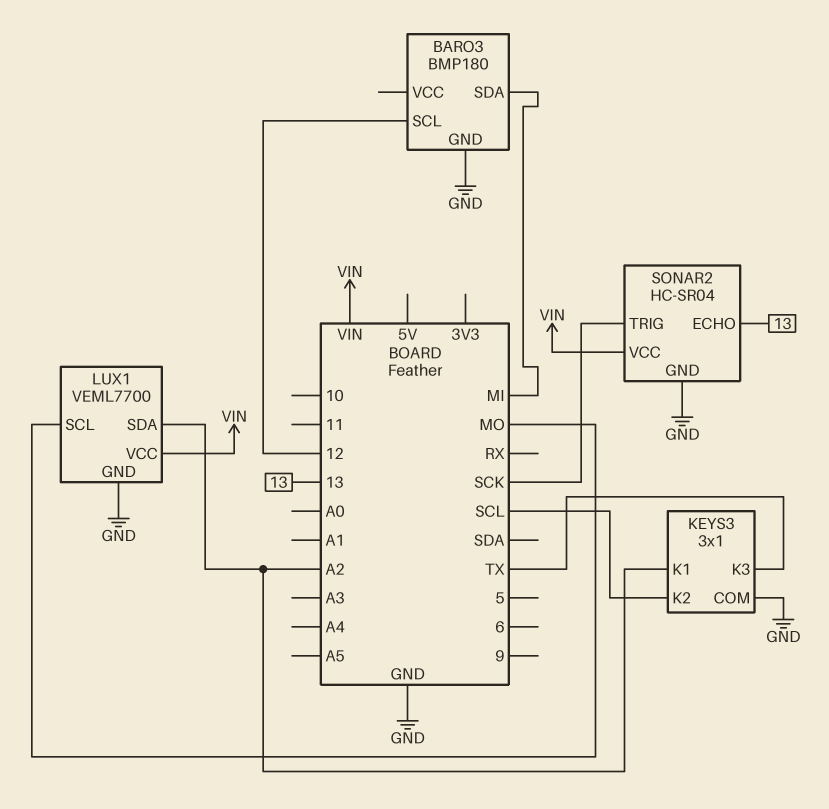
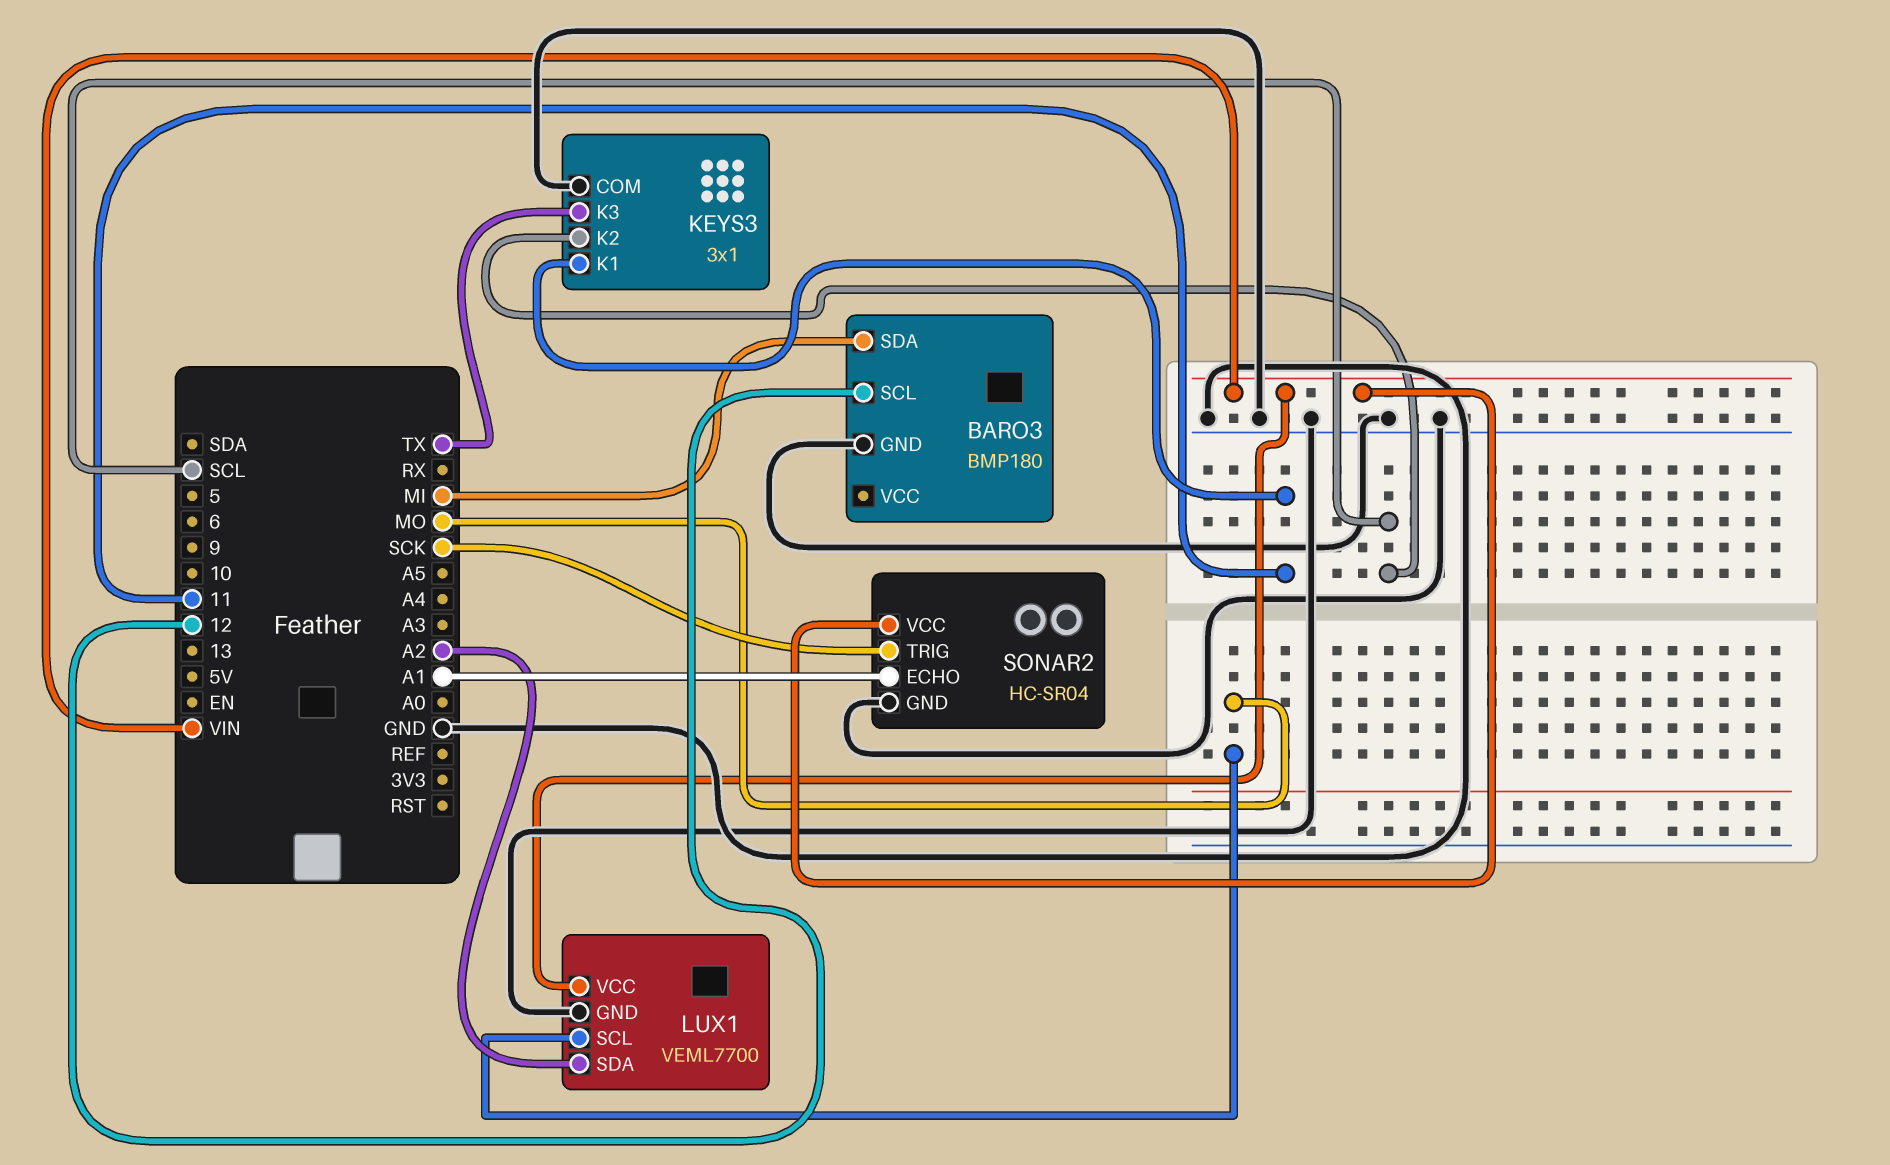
KEYS3 pin K1: A2 -> 11
SONAR2 pin ECHO: 13 -> A1

